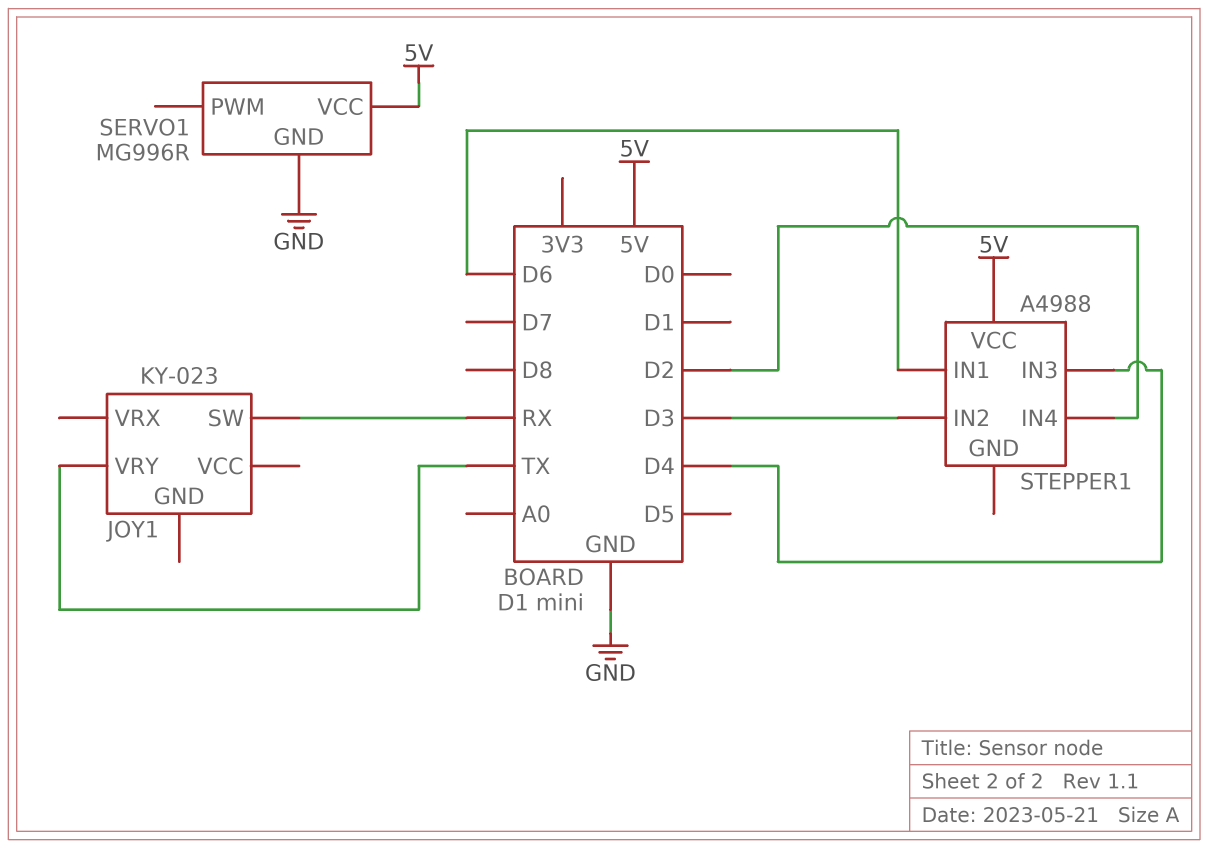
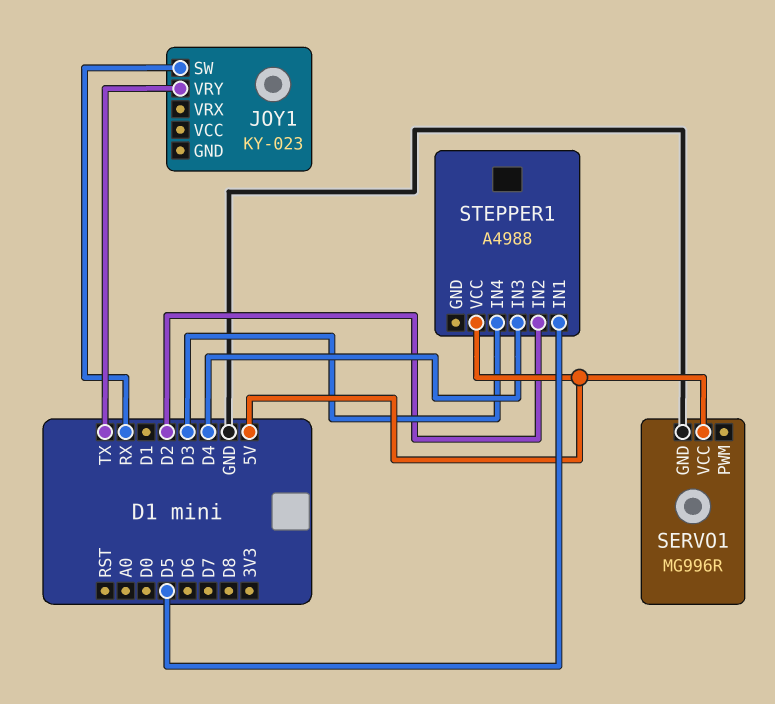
STEPPER1 pin IN1: D6 -> D5
STEPPER1 pin IN2: D3 -> D2
STEPPER1 pin IN4: D2 -> D3

